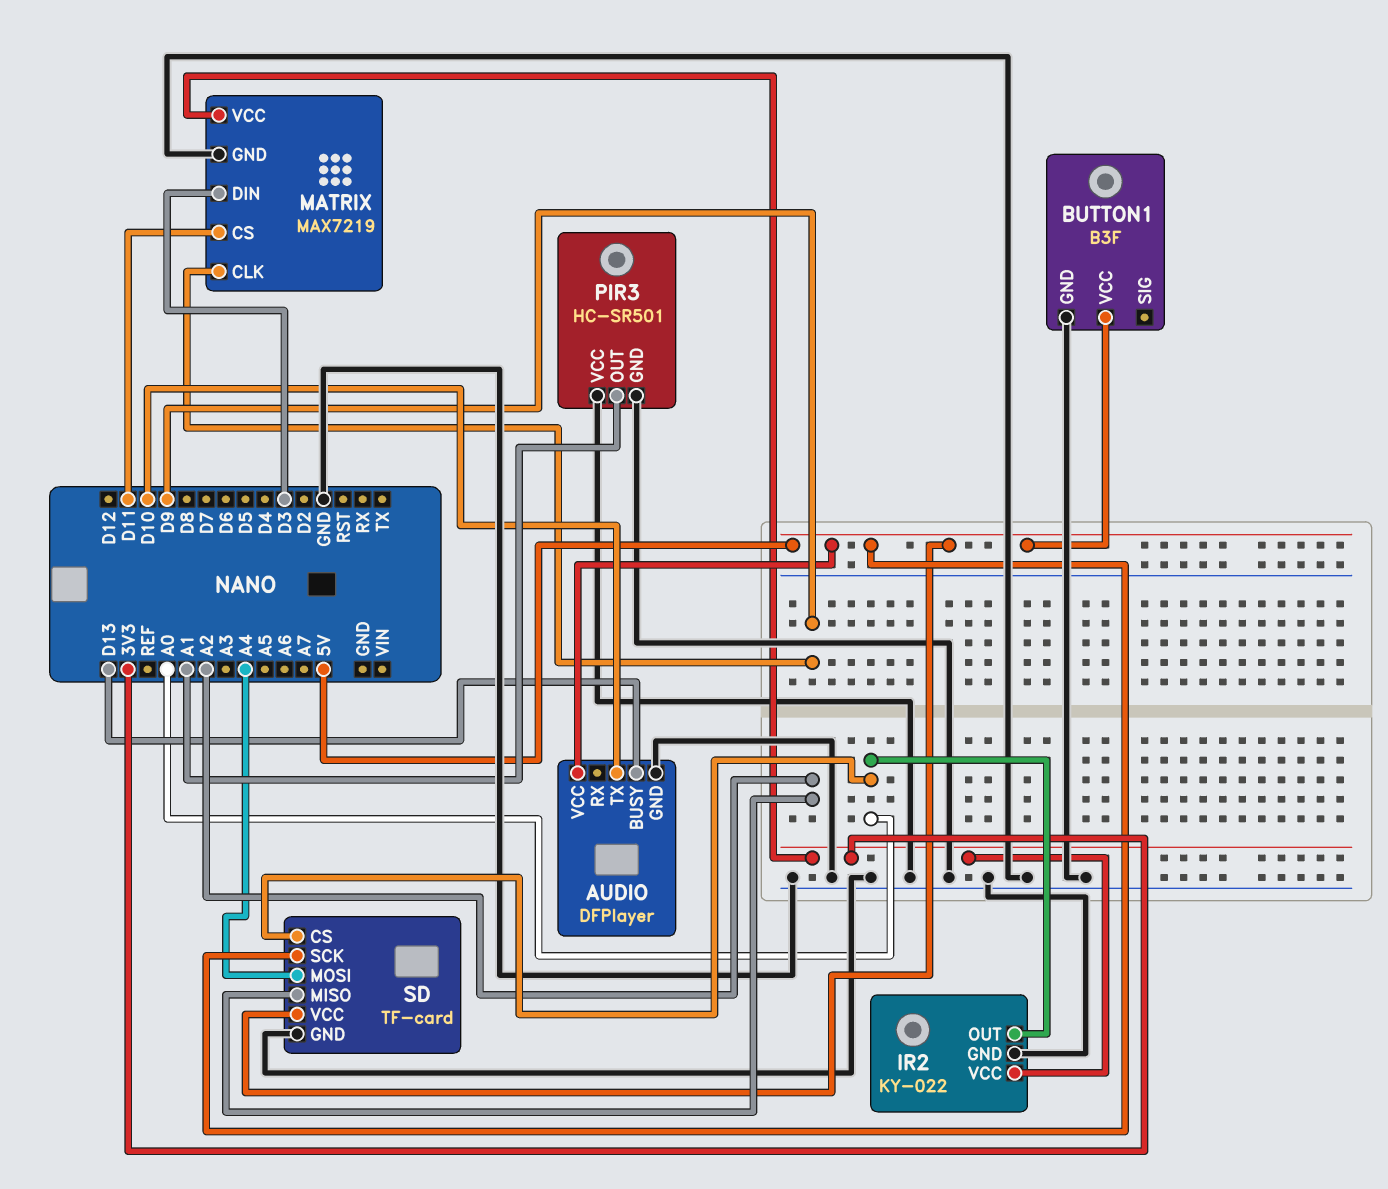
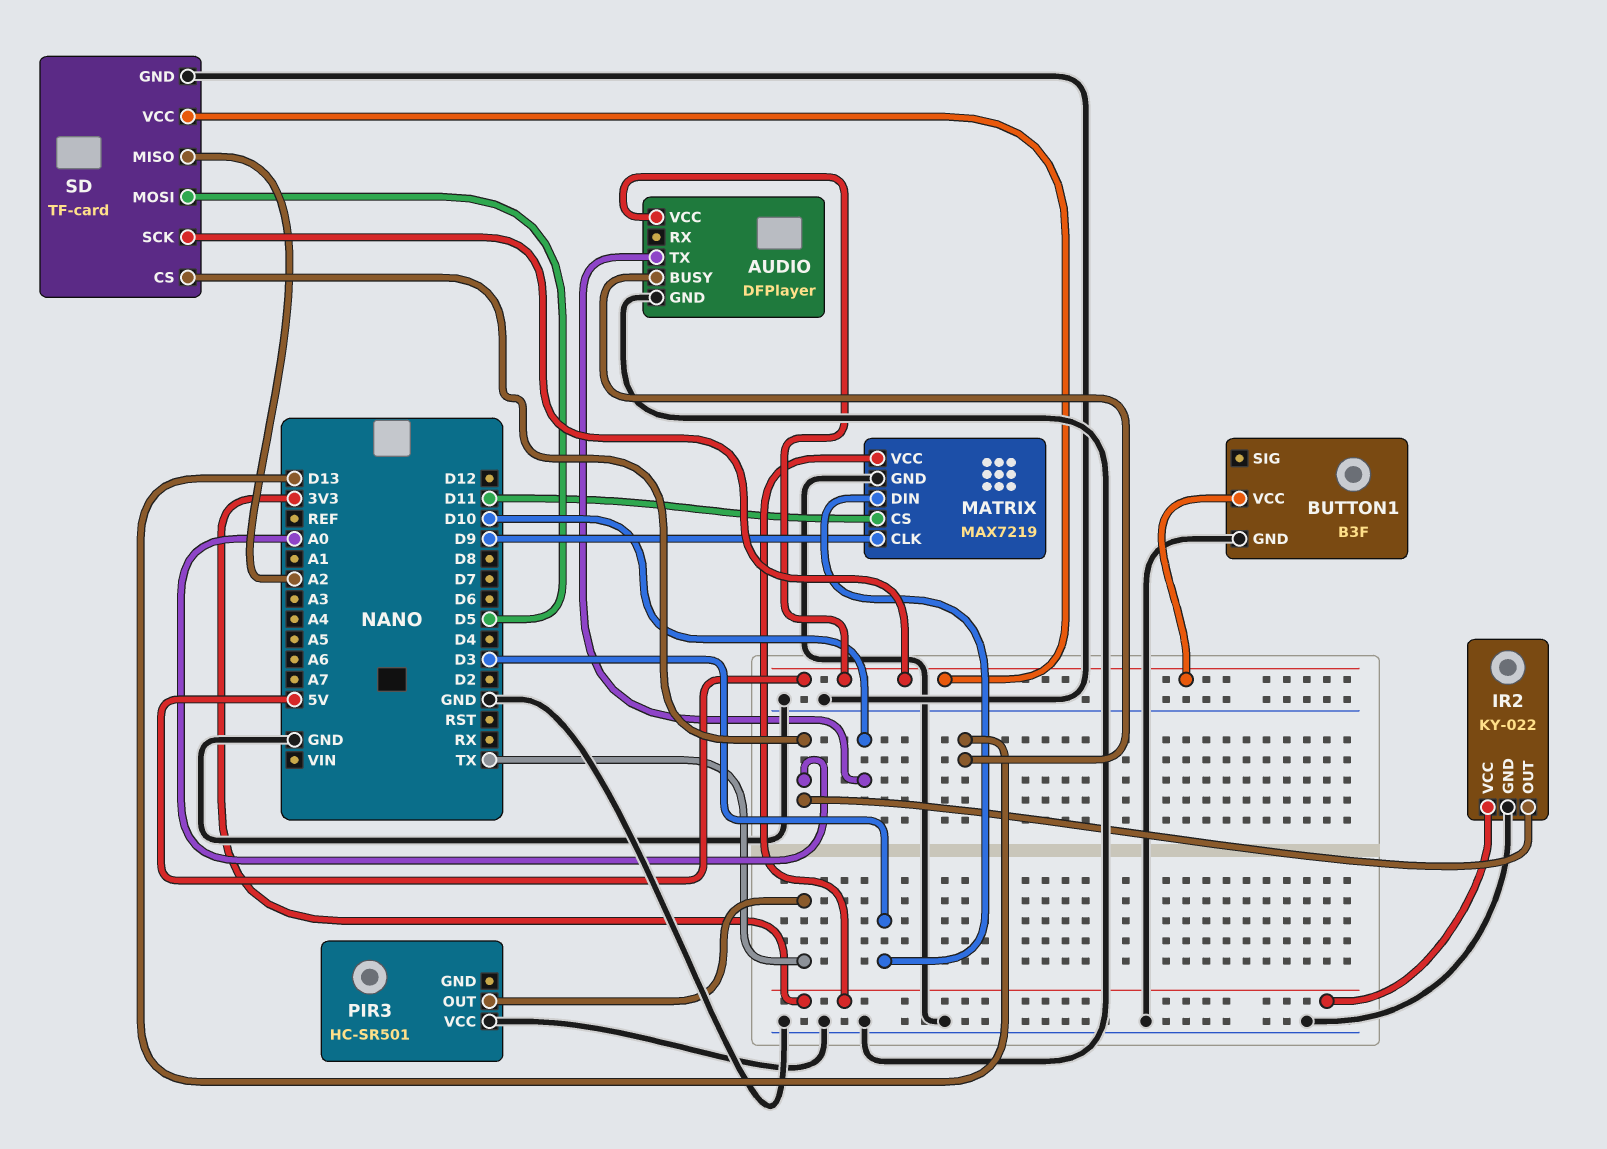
PIR3 pin GND: GND -> none
PIR3 pin OUT: A1 -> TX
SD pin MOSI: A4 -> D5

